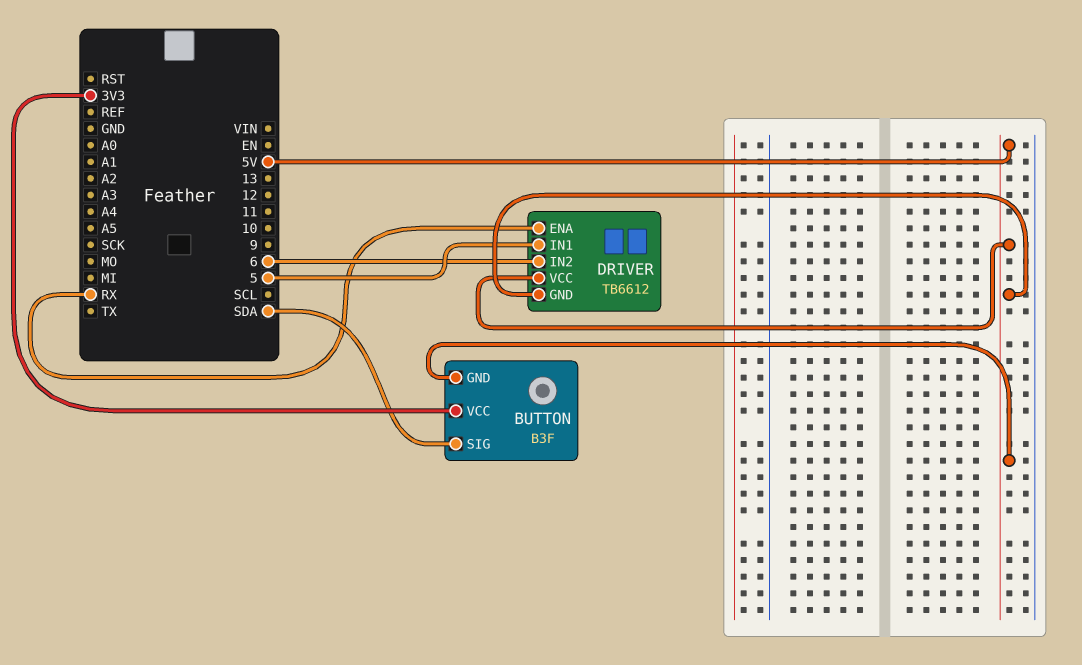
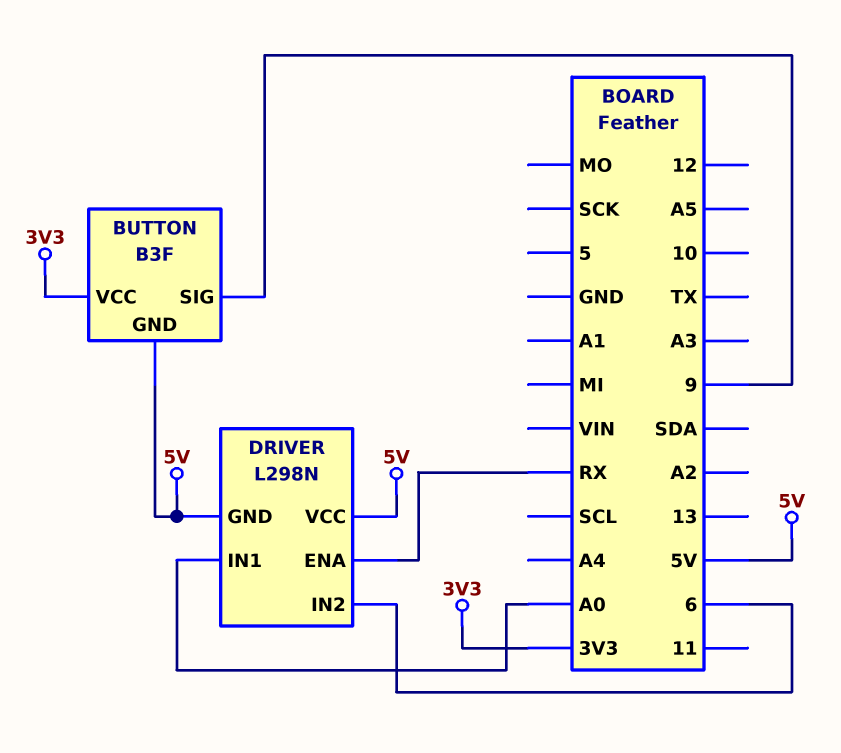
BUTTON pin SIG: SDA -> 9
DRIVER: TB6612 -> L298N
DRIVER pin IN1: 5 -> A0

